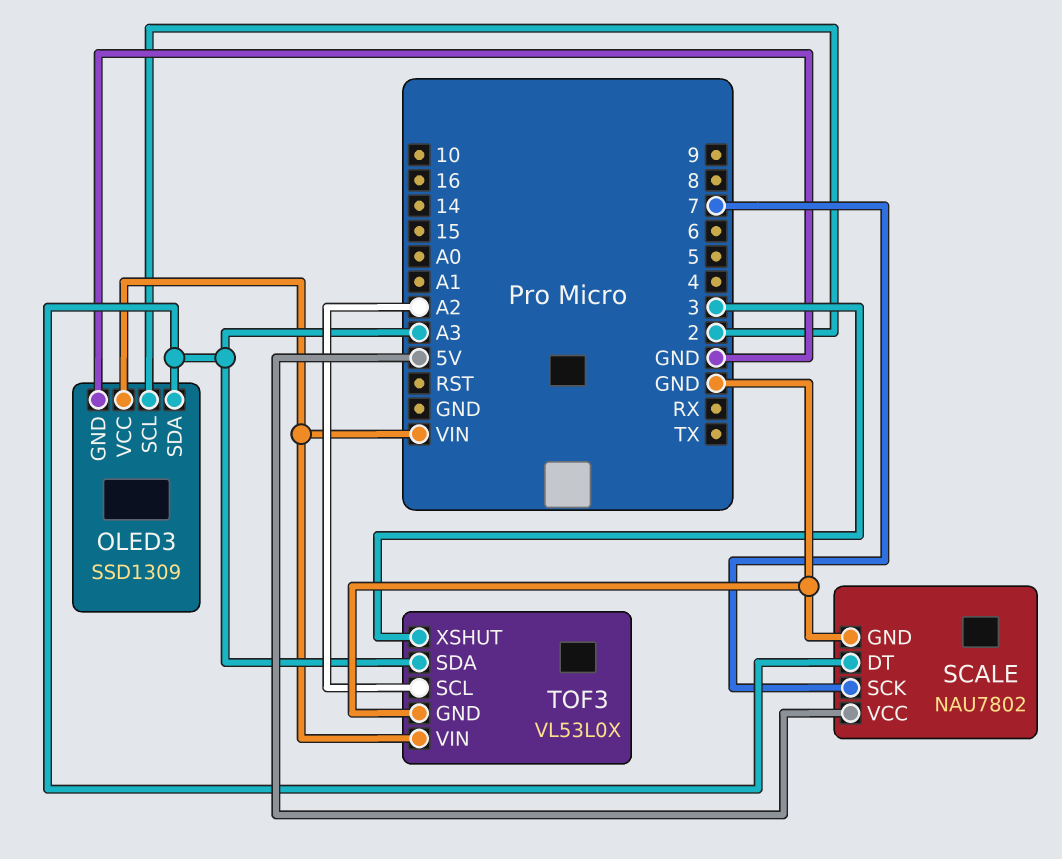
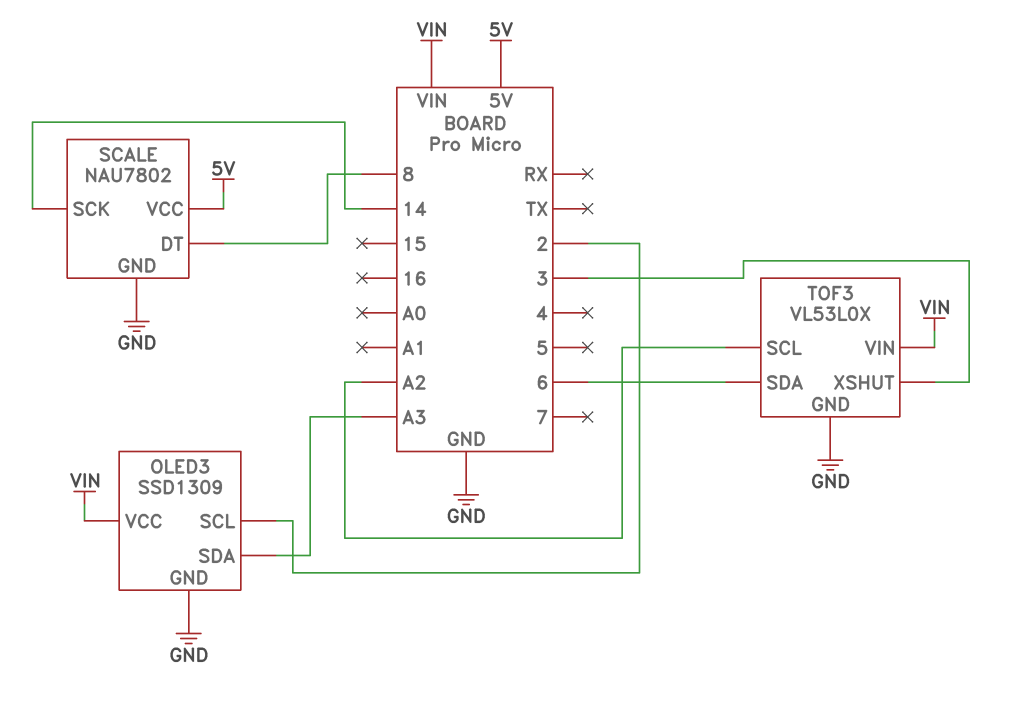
SCALE pin DT: A3 -> 8
SCALE pin SCK: 7 -> 14
TOF3 pin SDA: A3 -> 6

